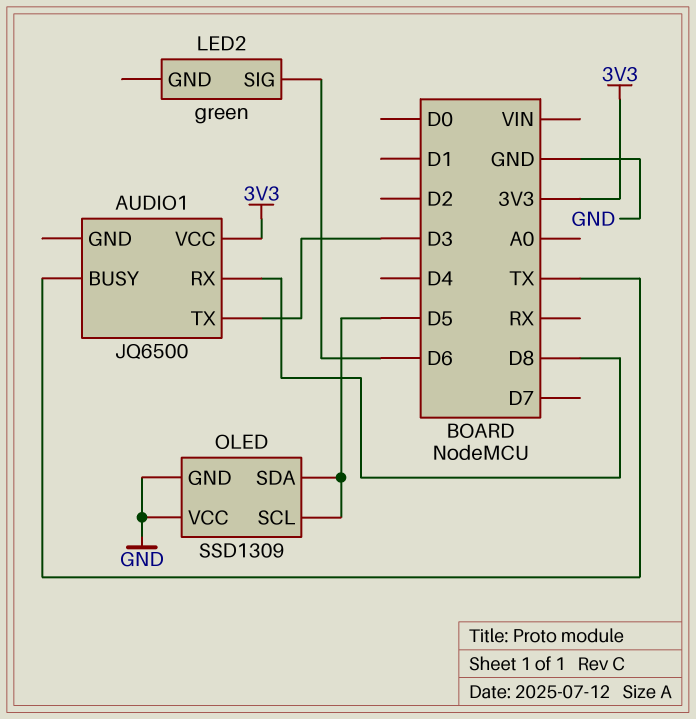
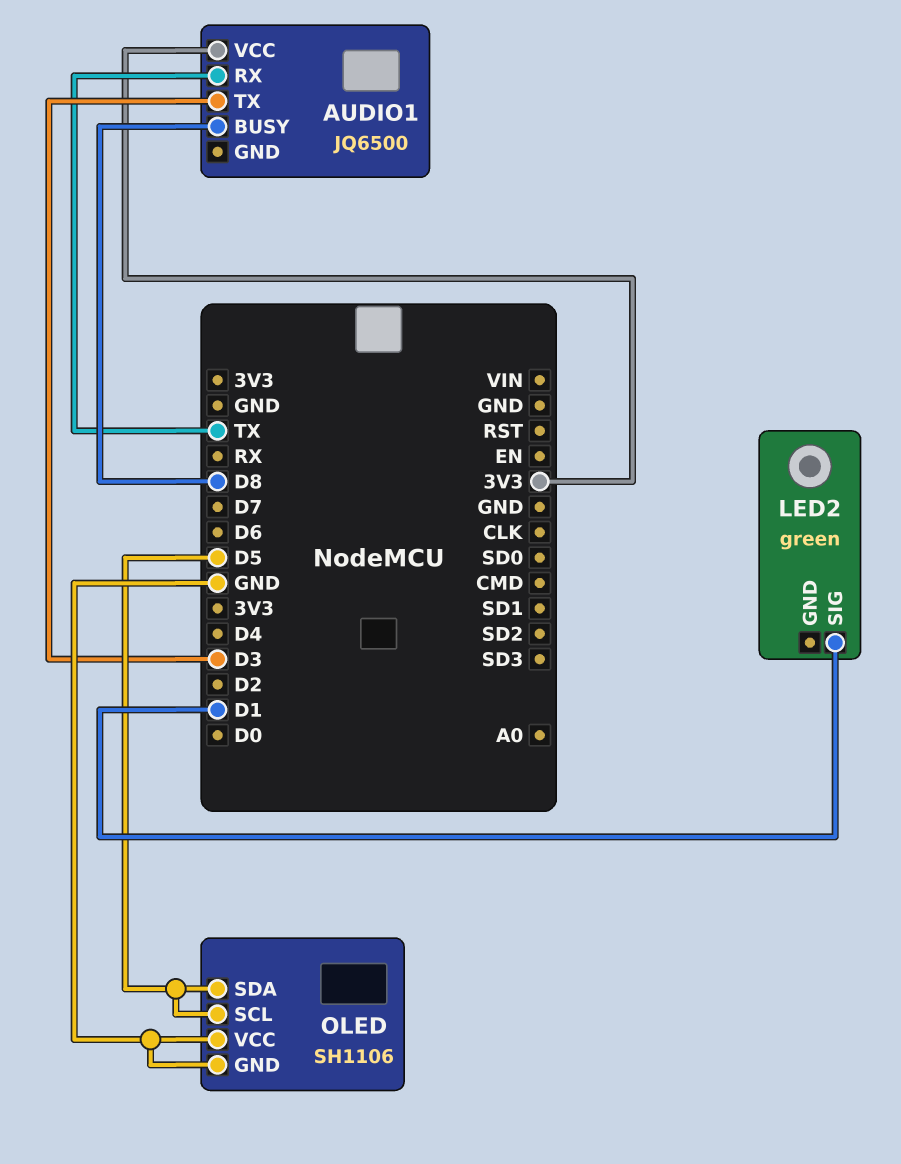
AUDIO1 pin BUSY: TX -> D8
AUDIO1 pin RX: D8 -> TX
LED2 pin SIG: D6 -> D1
OLED: SSD1309 -> SH1106

